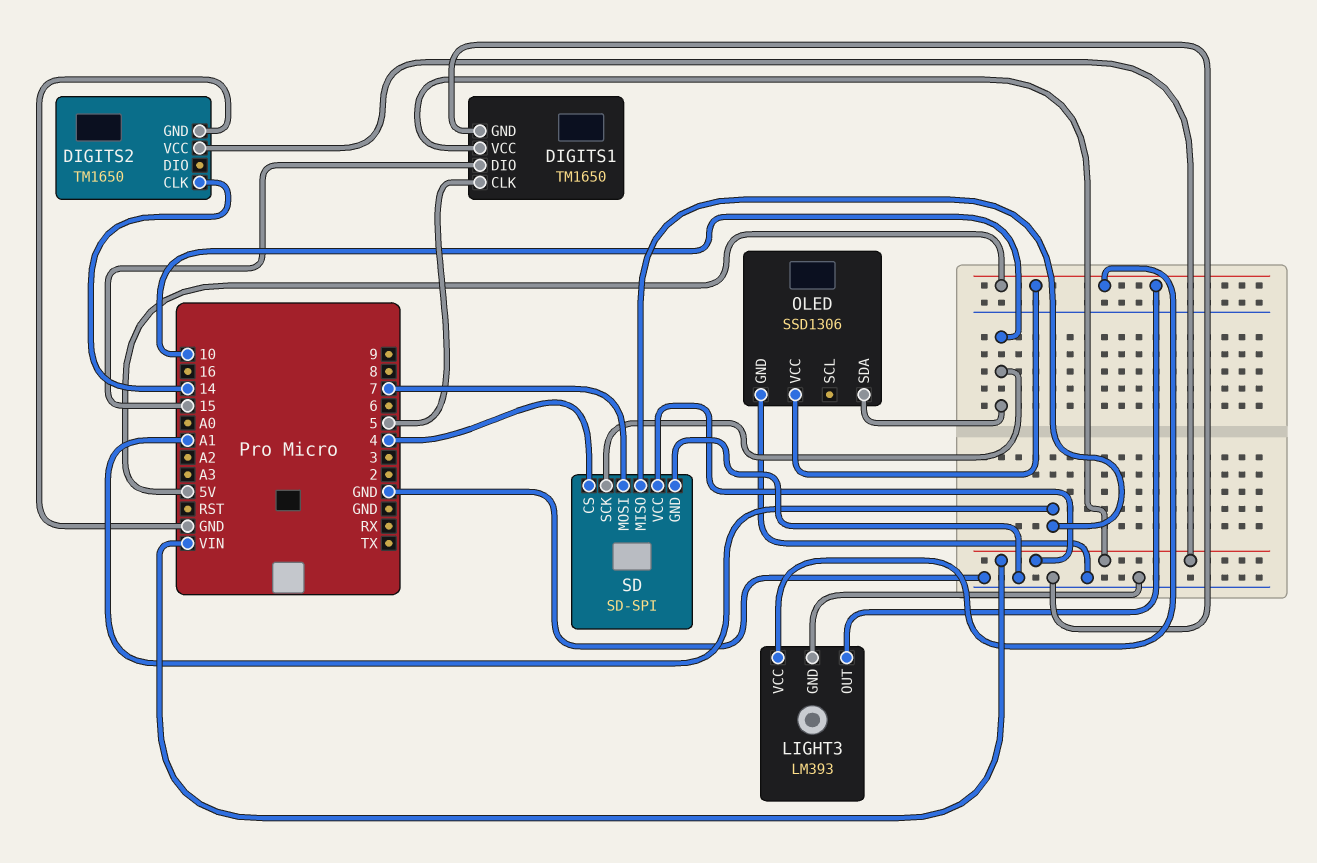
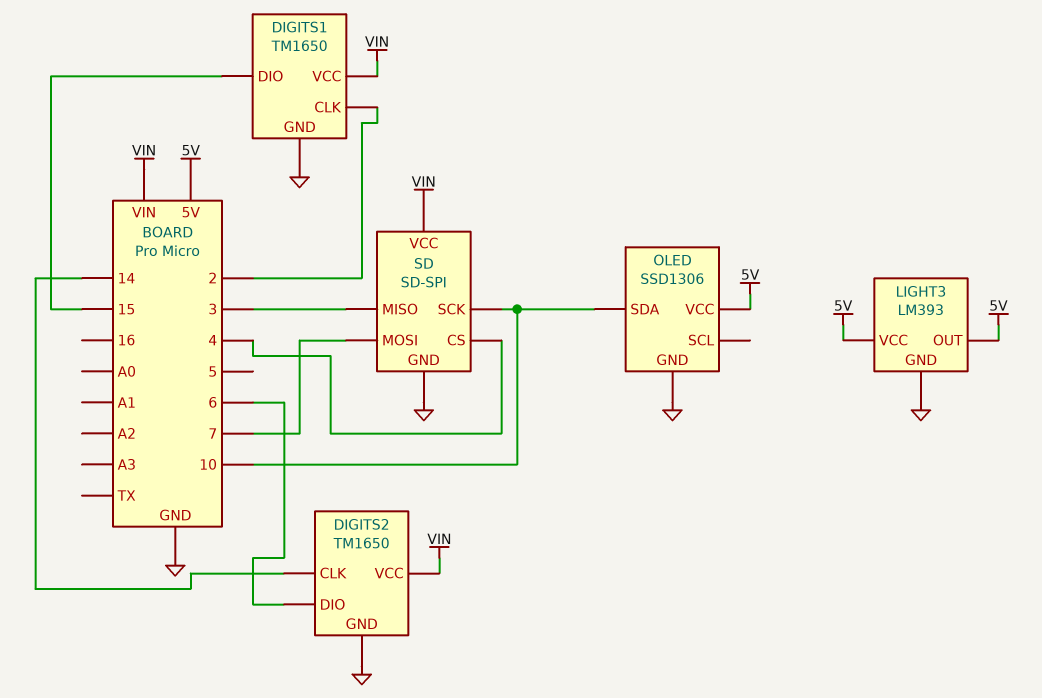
DIGITS1 pin CLK: 5 -> 2
DIGITS2 pin DIO: none -> 6
SD pin MISO: A1 -> 3

